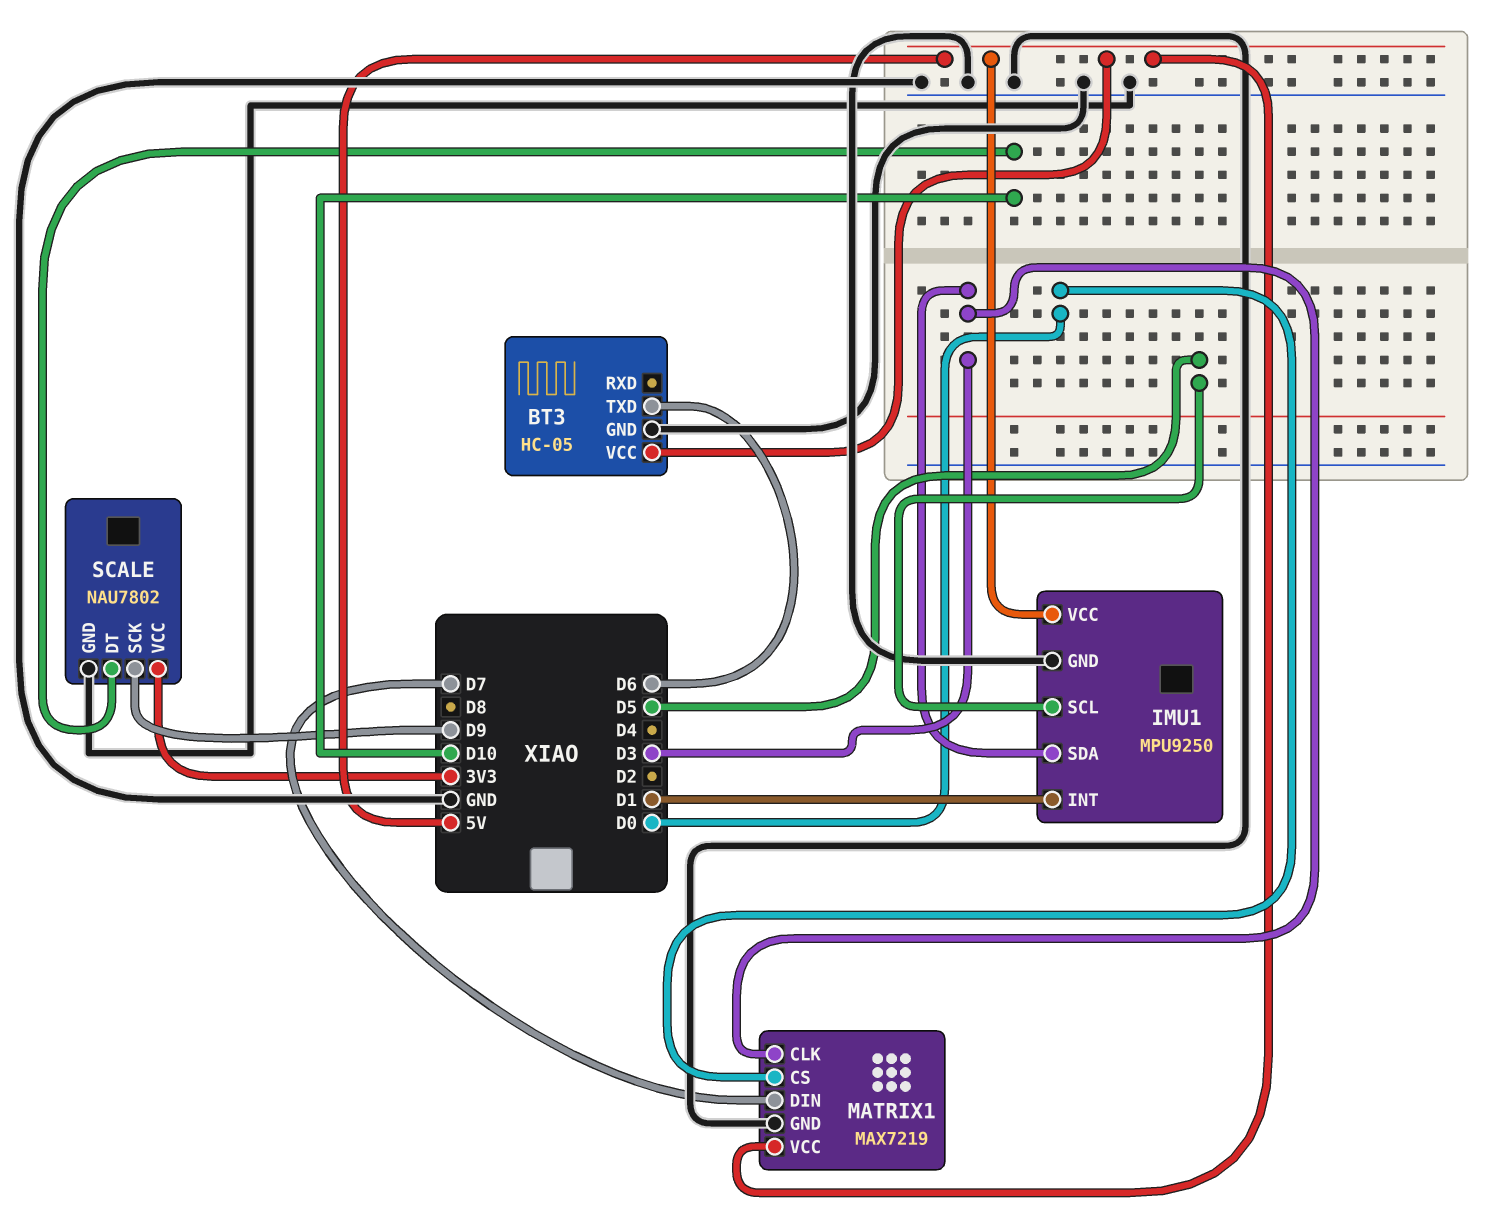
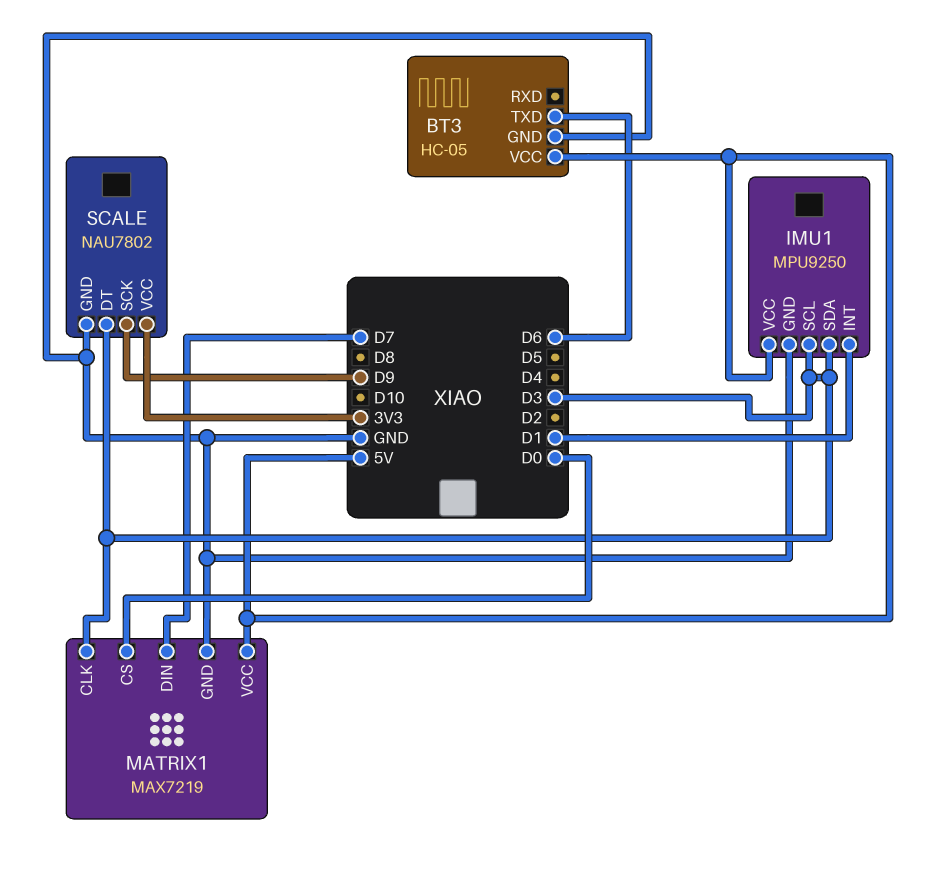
IMU1 pin SCL: D5 -> D3
SCALE pin DT: D10 -> D3

